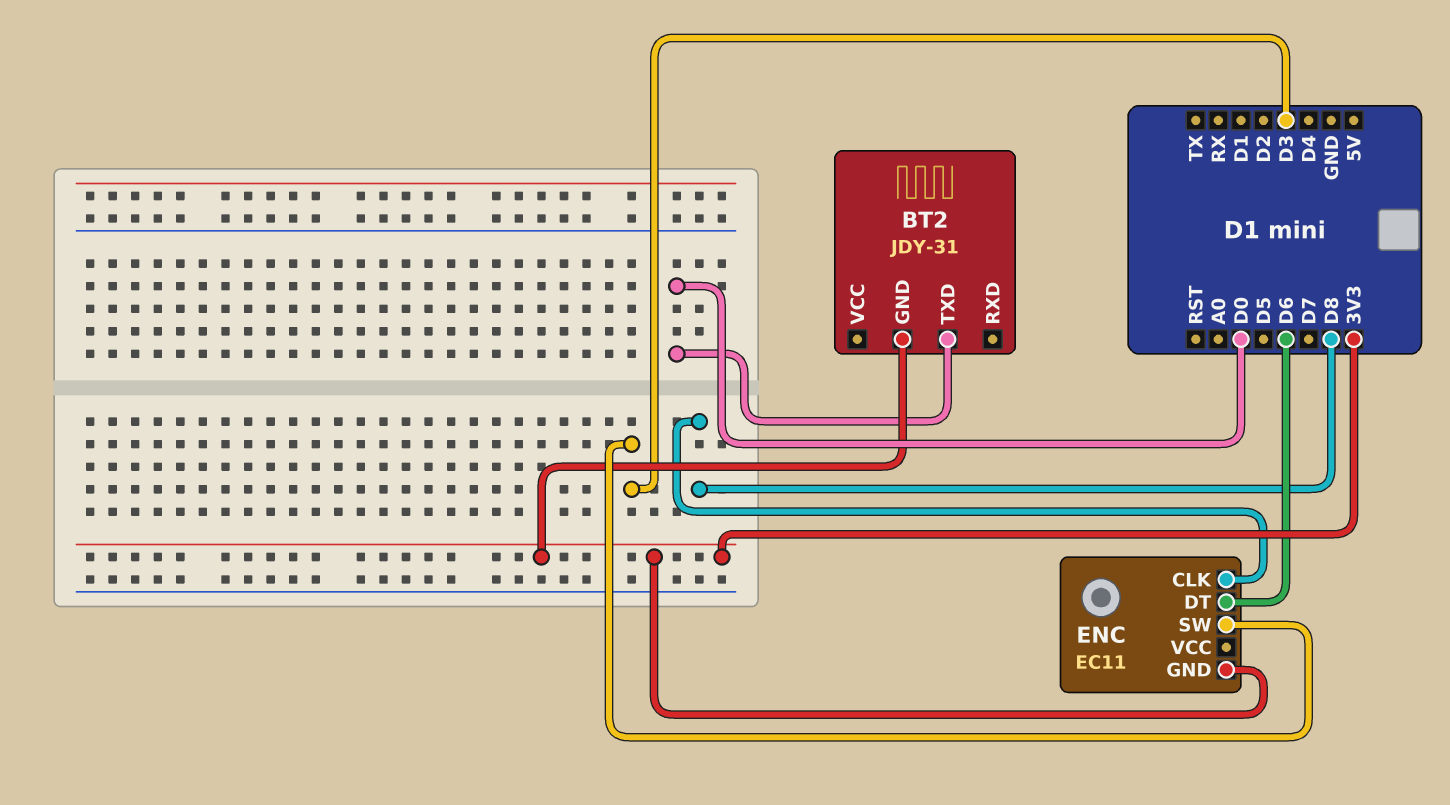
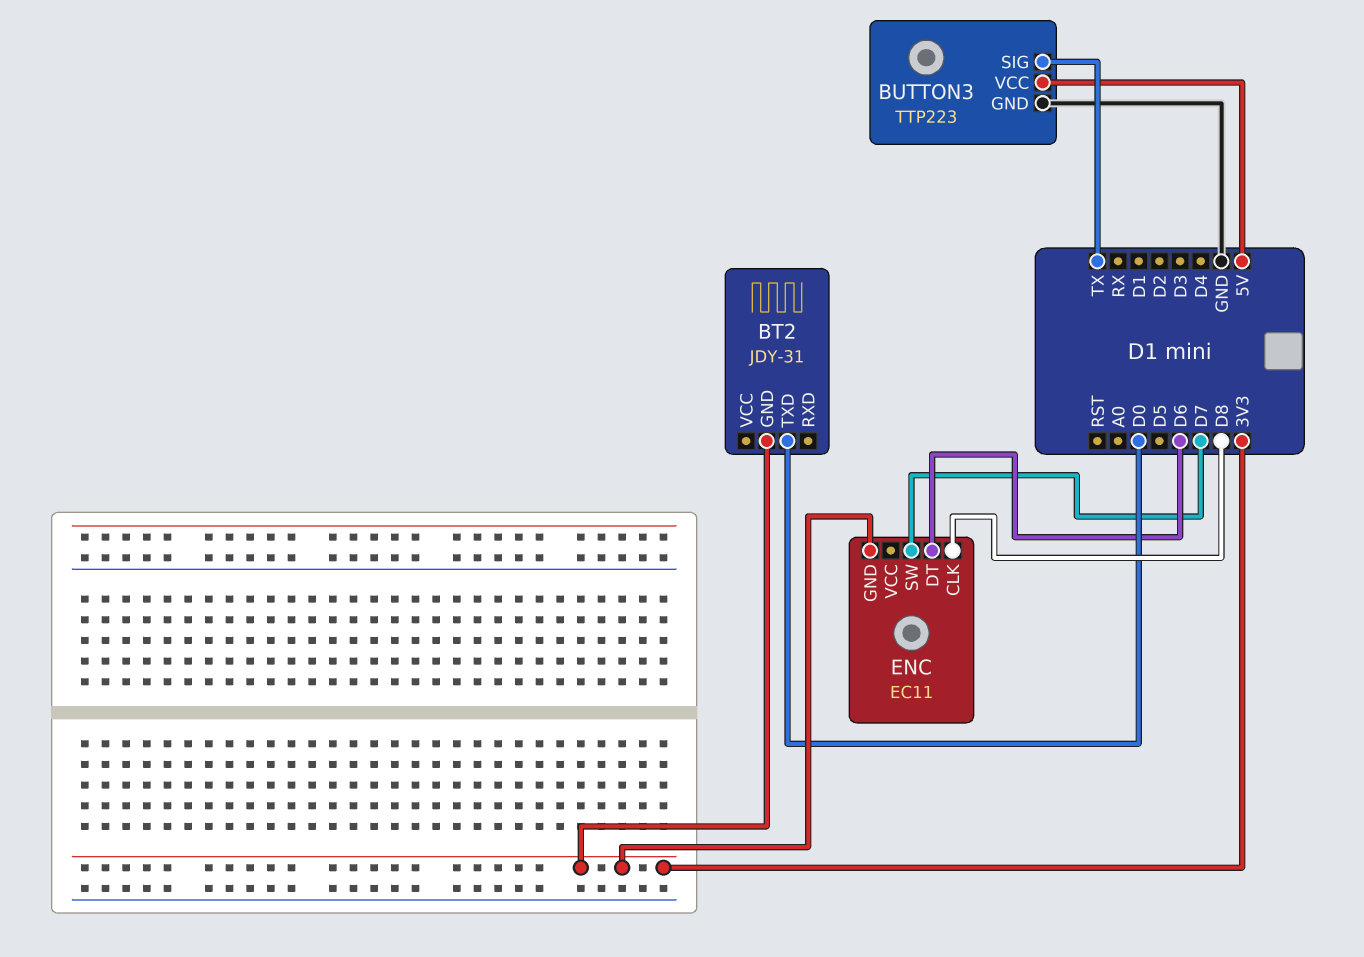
BUTTON3: none -> TTP223
BUTTON3 pin GND: none -> GND
BUTTON3 pin SIG: none -> TX
BUTTON3 pin VCC: none -> 5V
ENC pin SW: D3 -> D7

